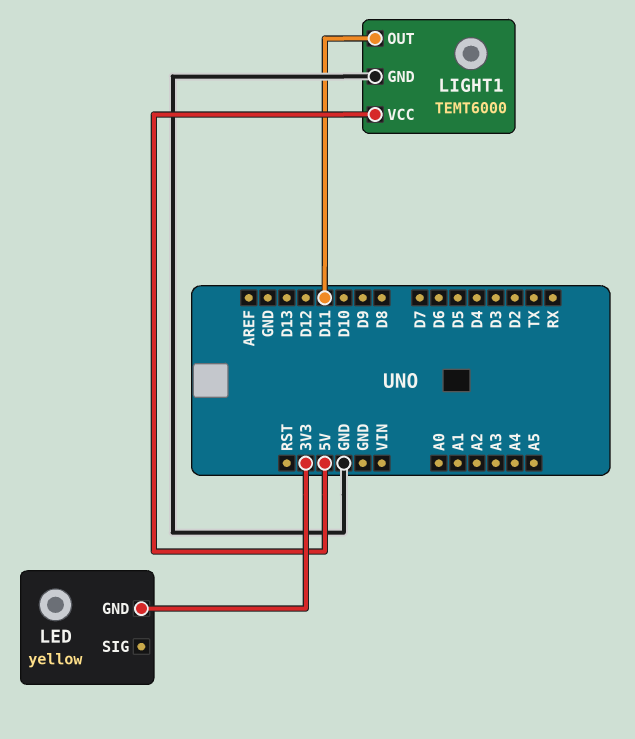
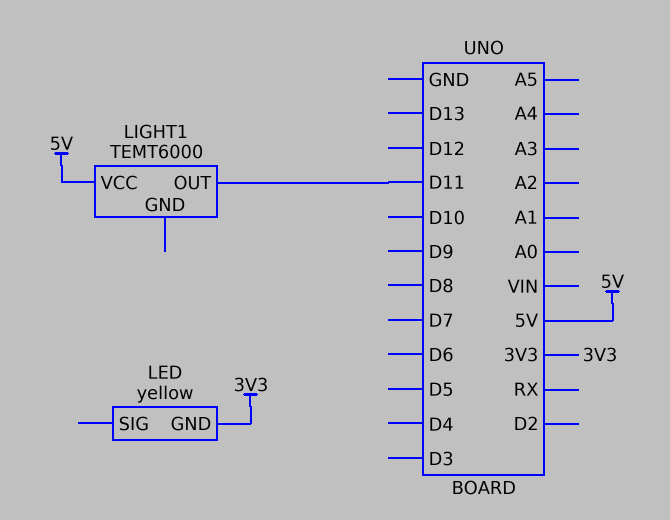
LIGHT1 pin GND: GND -> none

